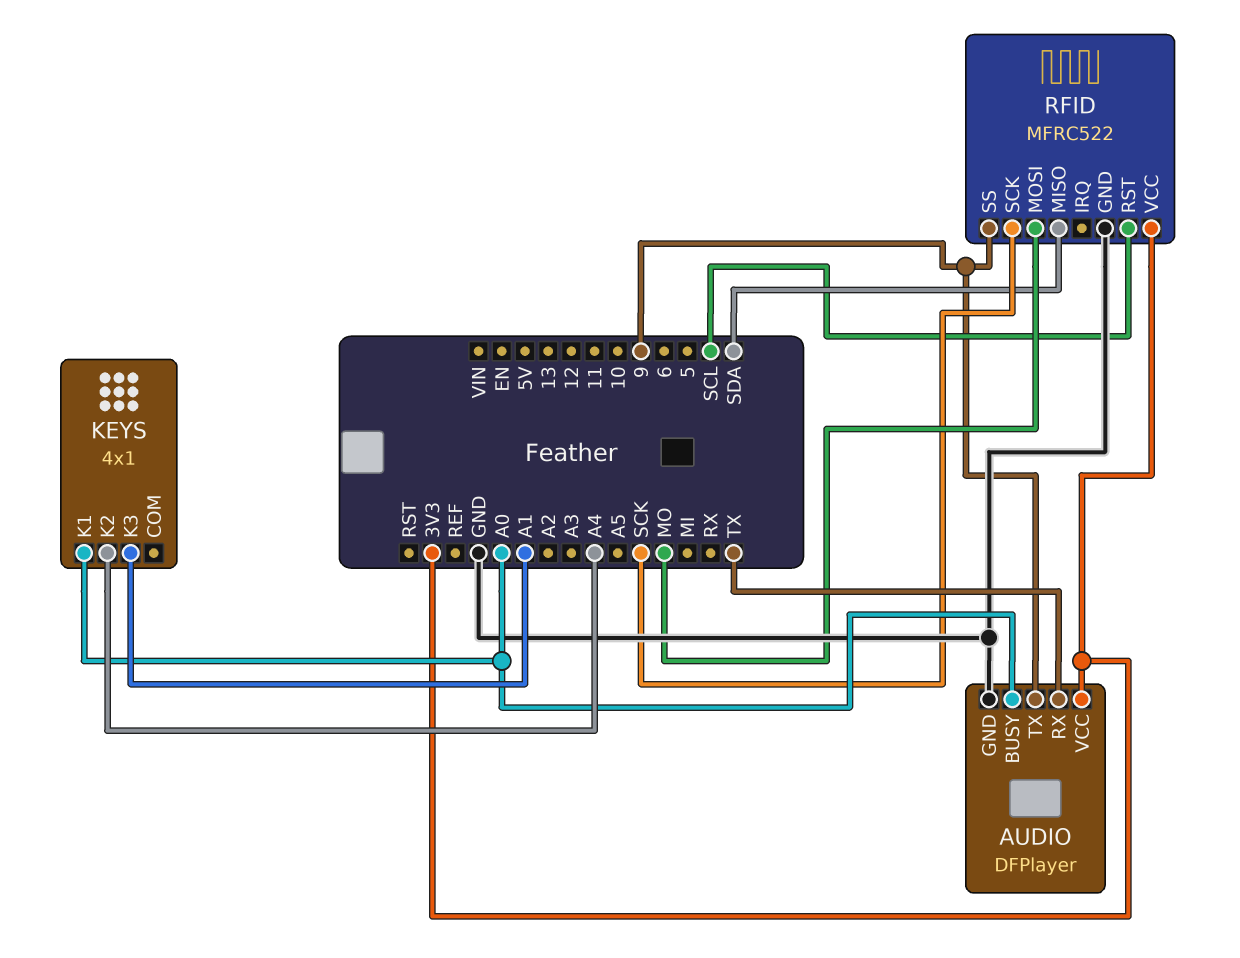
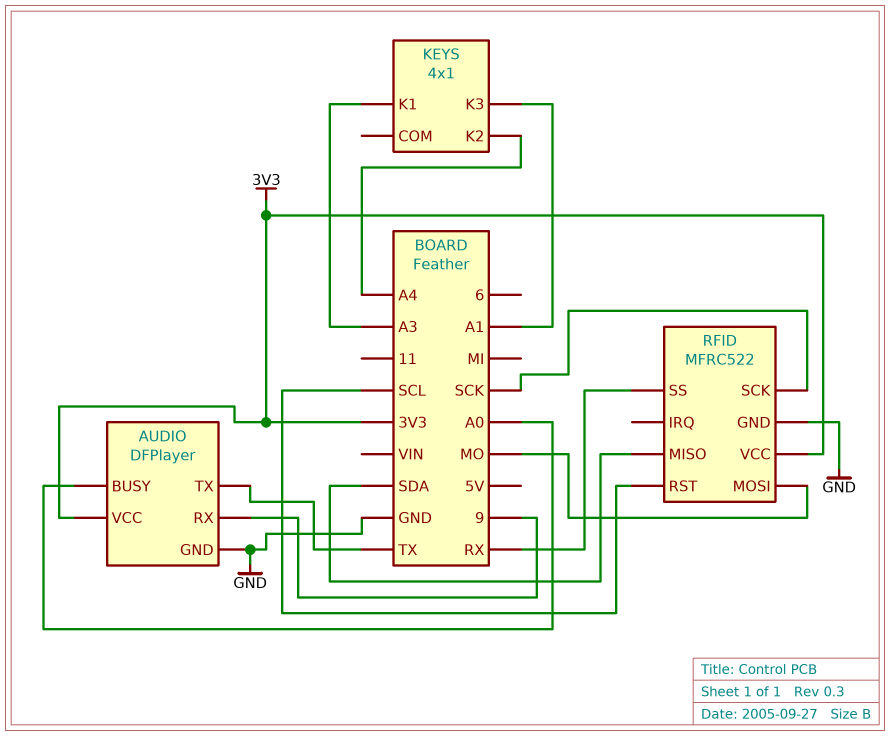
AUDIO pin RX: TX -> 9
AUDIO pin TX: 9 -> TX
KEYS pin K1: A0 -> A3
RFID pin SS: 9 -> RX

